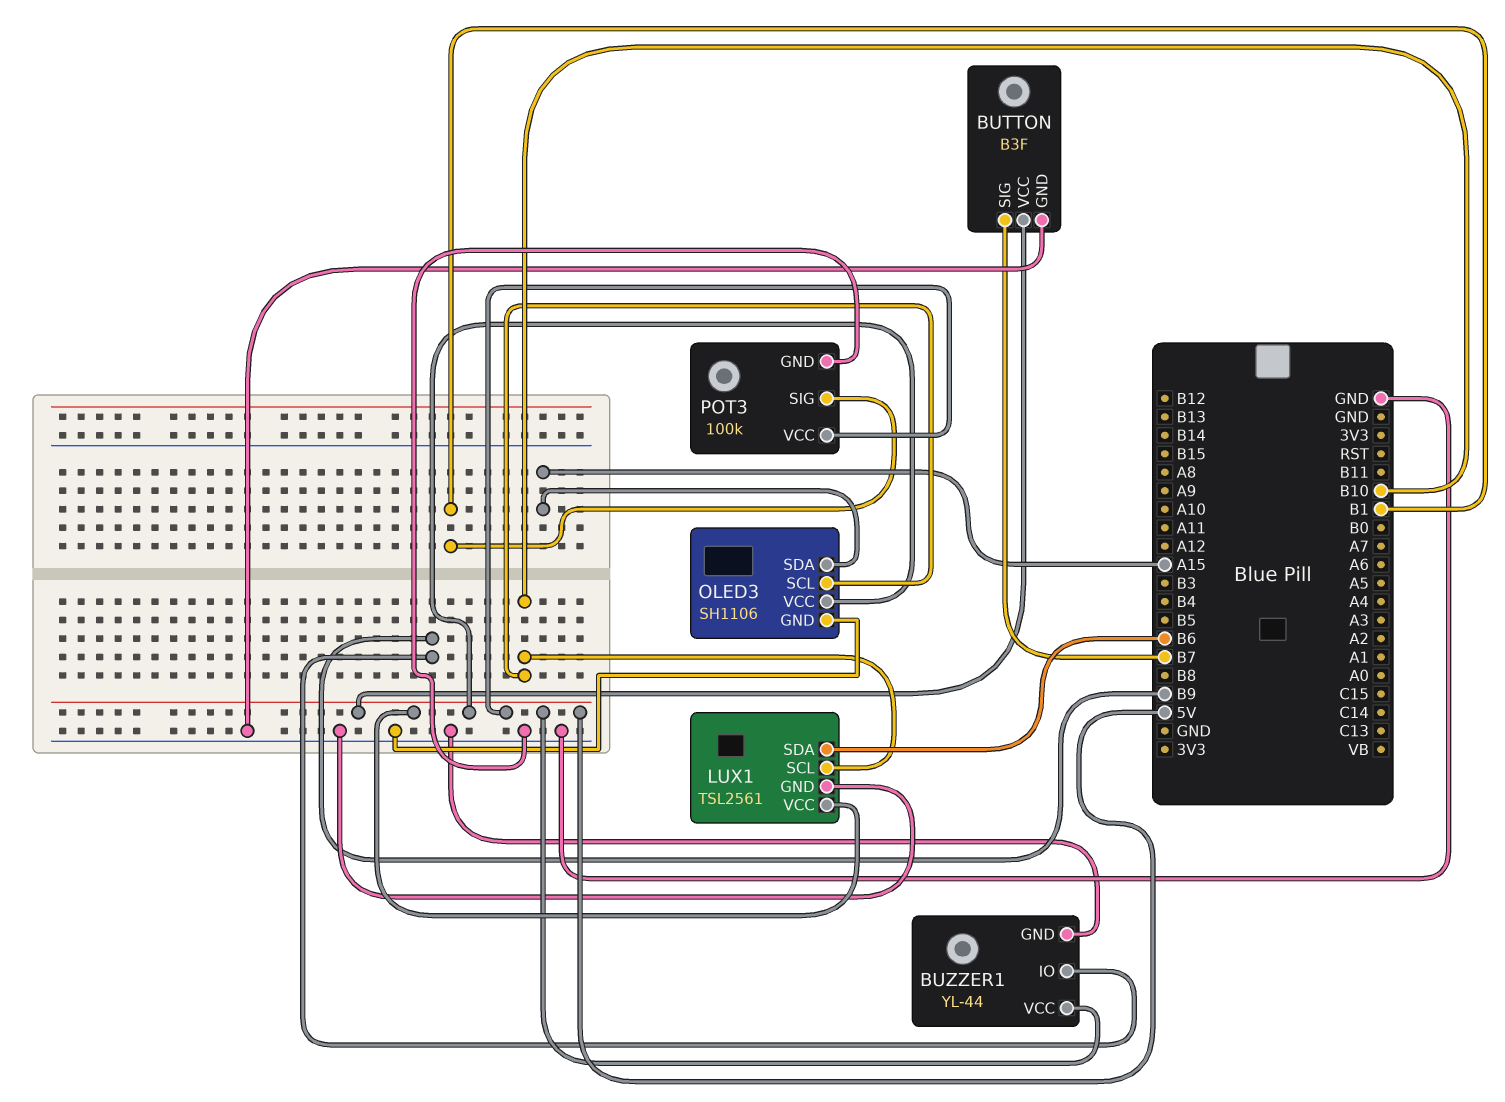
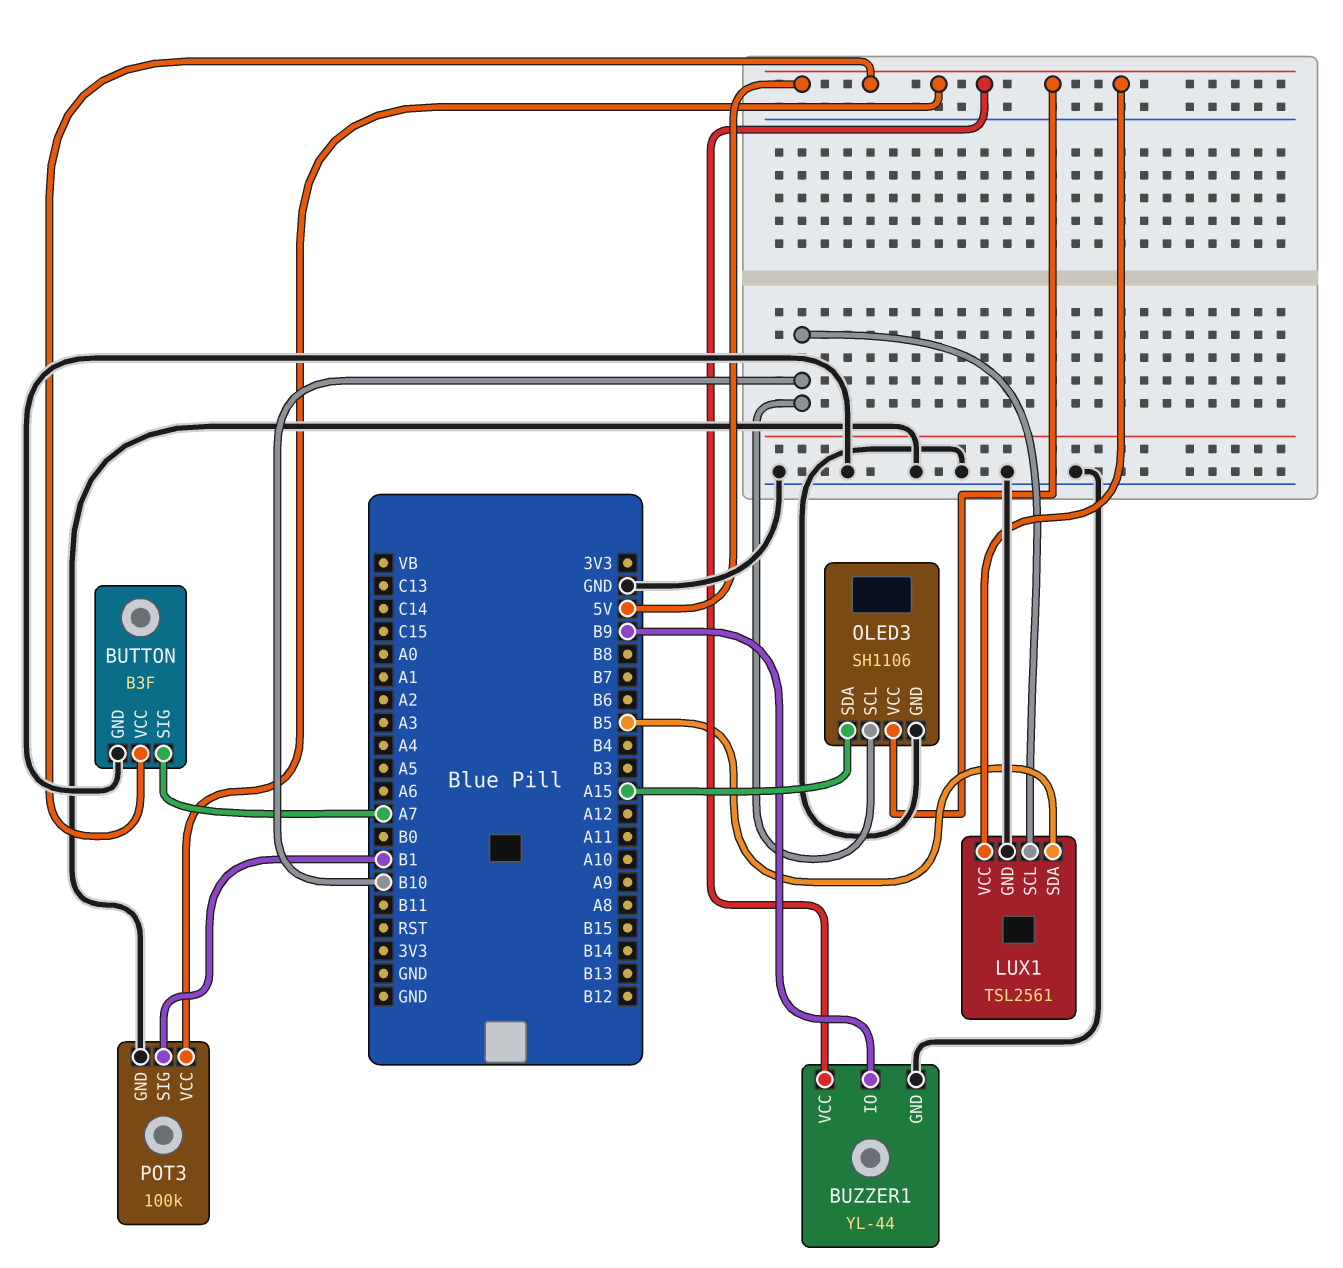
BUTTON pin SIG: B7 -> A7
LUX1 pin SDA: B6 -> B5

